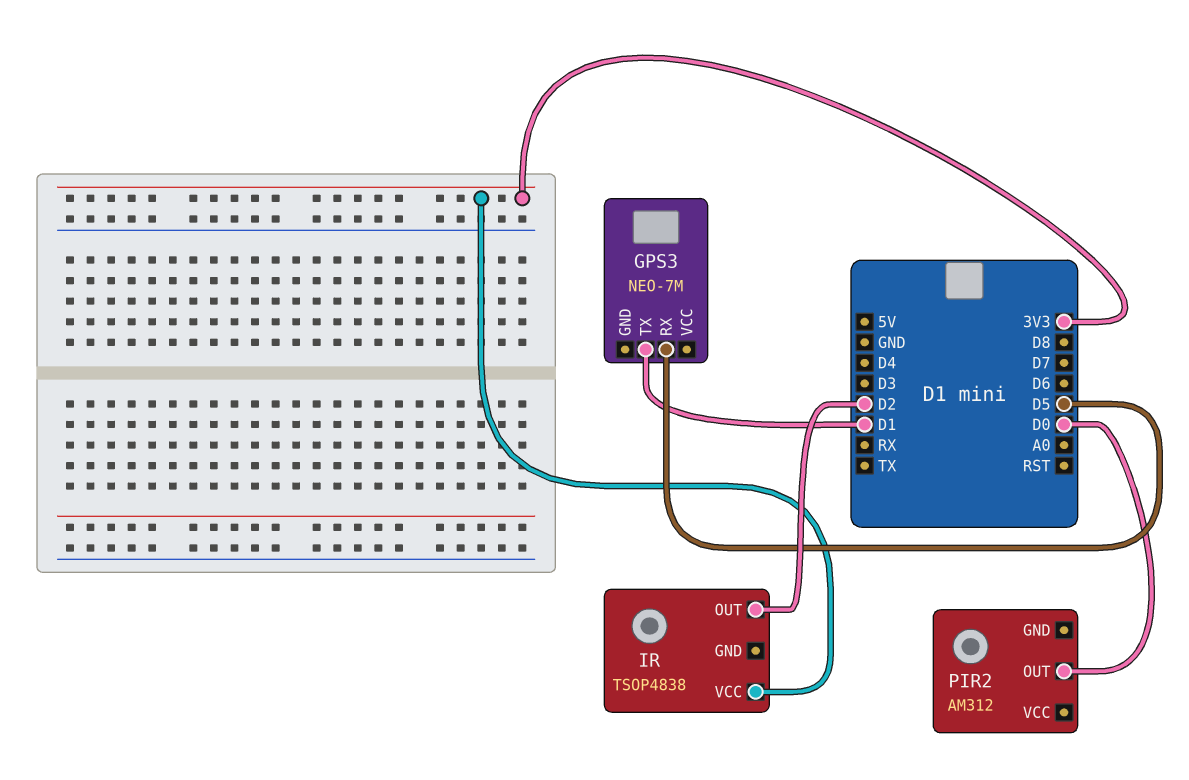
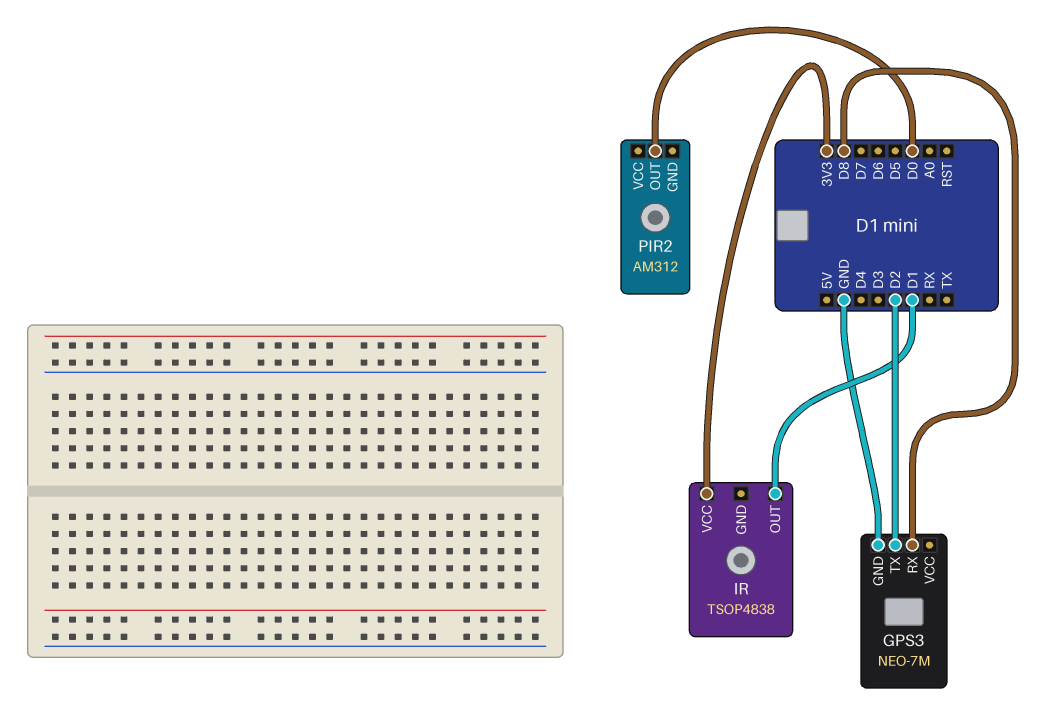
GPS3 pin GND: none -> GND
GPS3 pin RX: D5 -> D8
GPS3 pin TX: D1 -> D2
IR pin OUT: D2 -> D1

